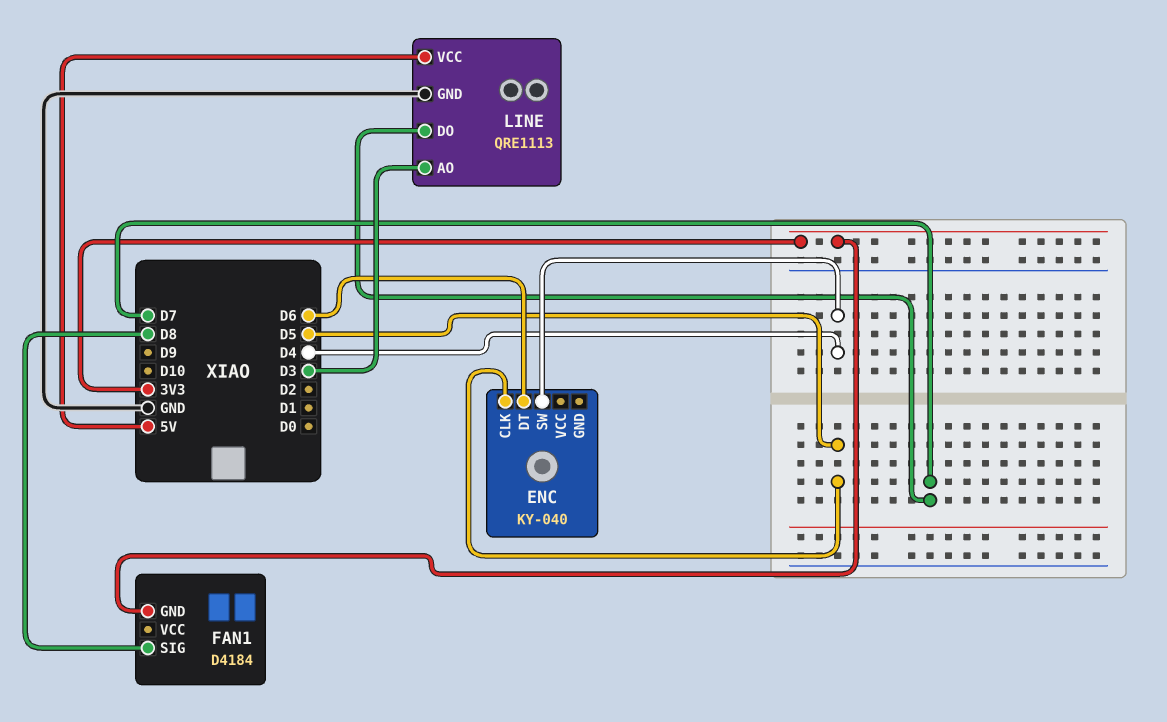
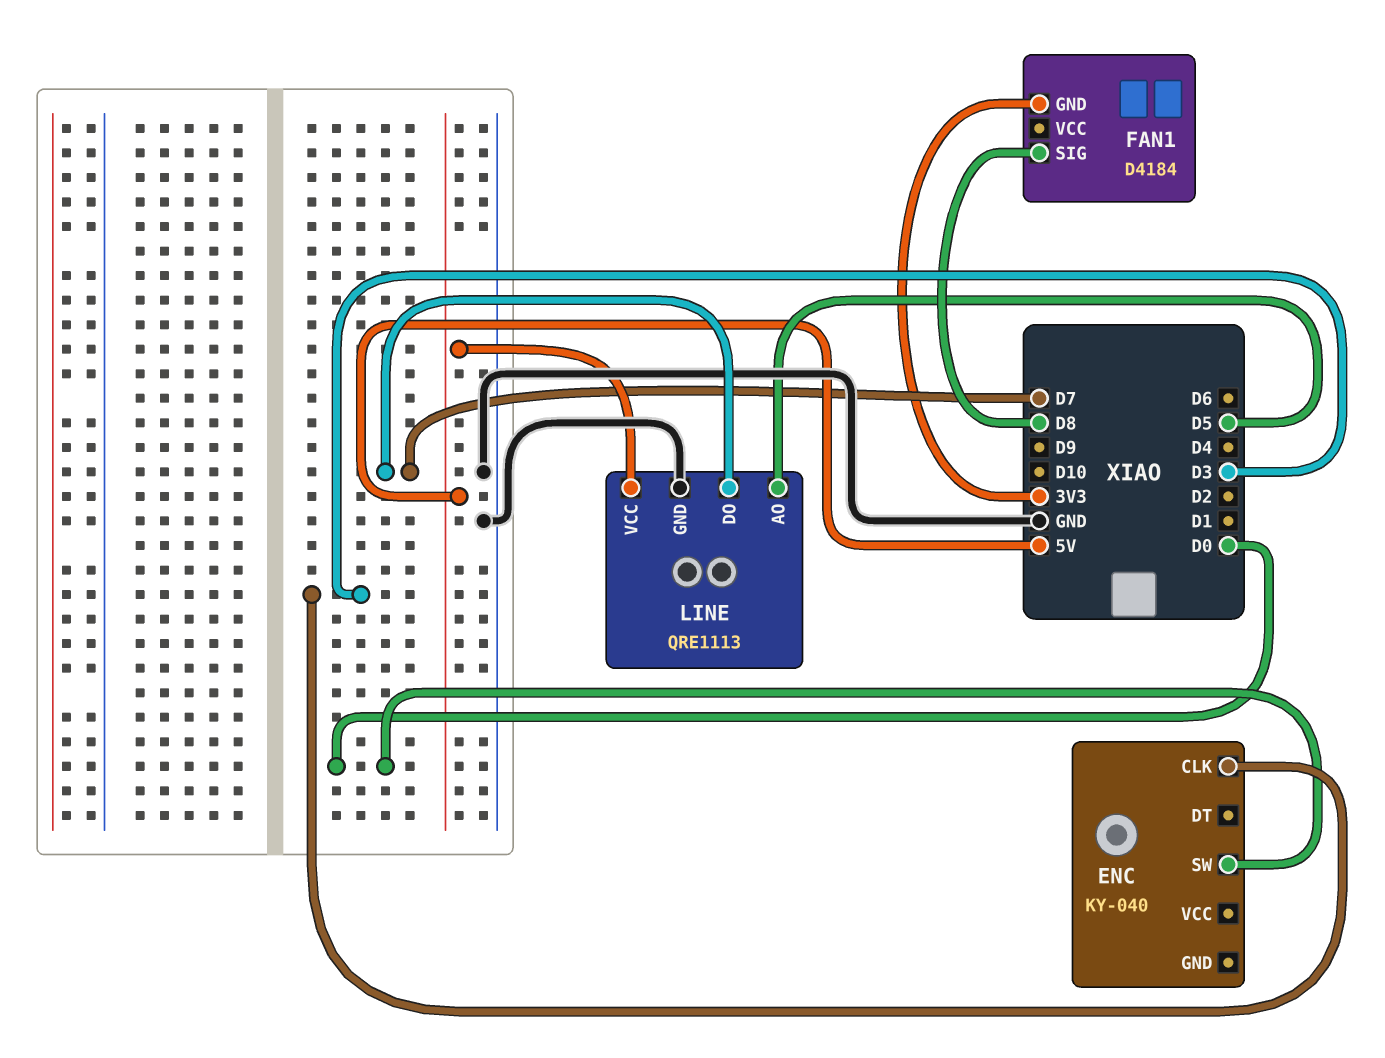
ENC pin CLK: D5 -> D3
ENC pin DT: D6 -> none
ENC pin SW: D4 -> D0
LINE pin AO: D3 -> D5

